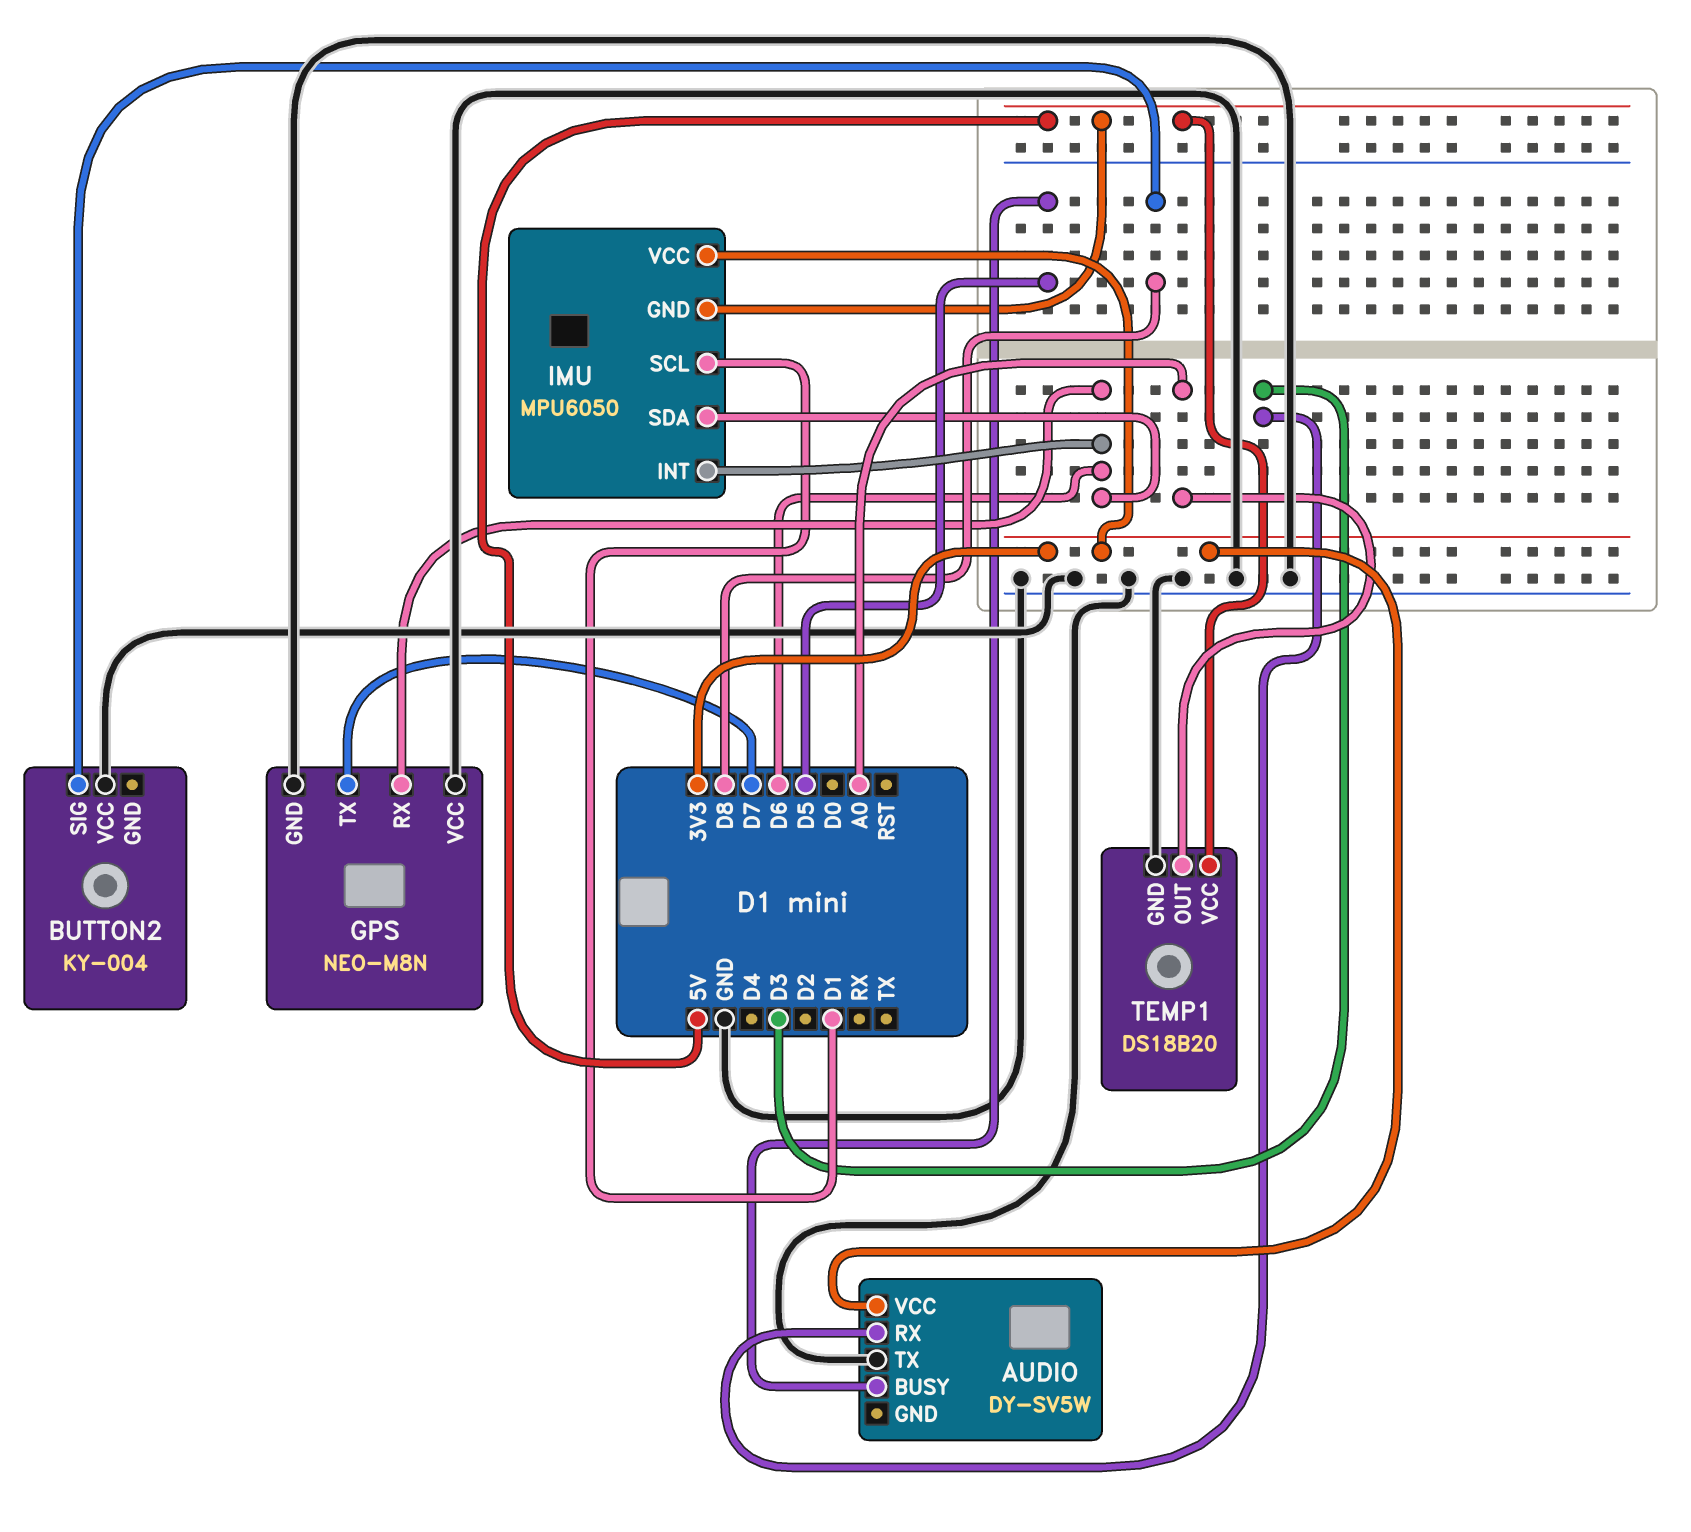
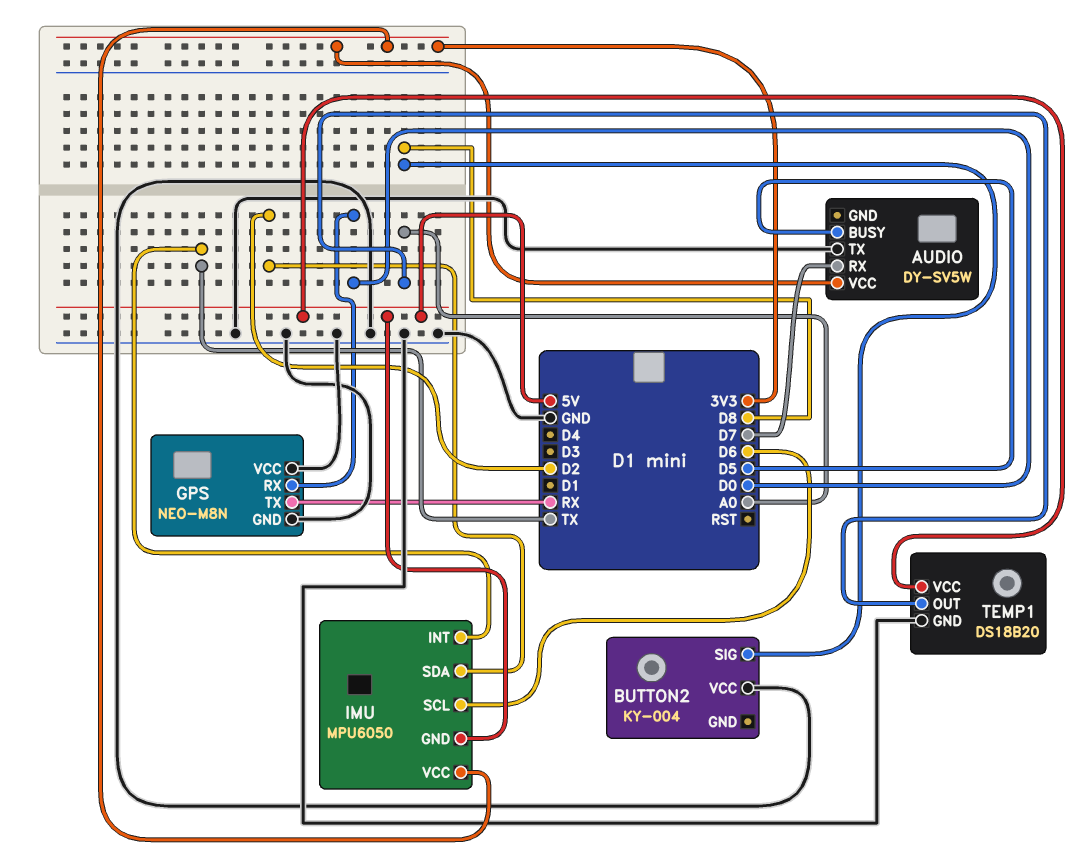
AUDIO pin RX: D3 -> D7
GPS pin RX: D6 -> D0
GPS pin TX: D7 -> RX
IMU pin INT: D6 -> TX
IMU pin SCL: D1 -> D6
IMU pin SDA: D6 -> D2

